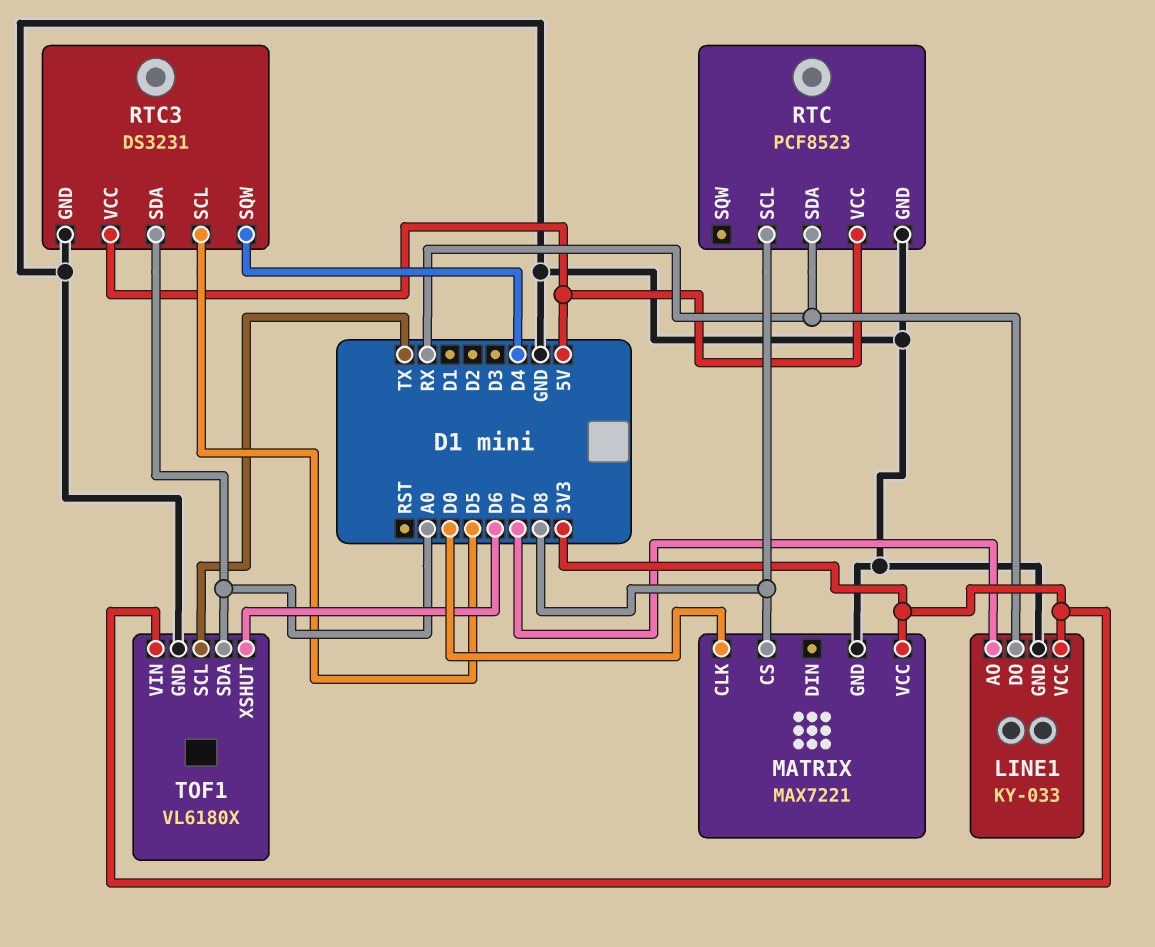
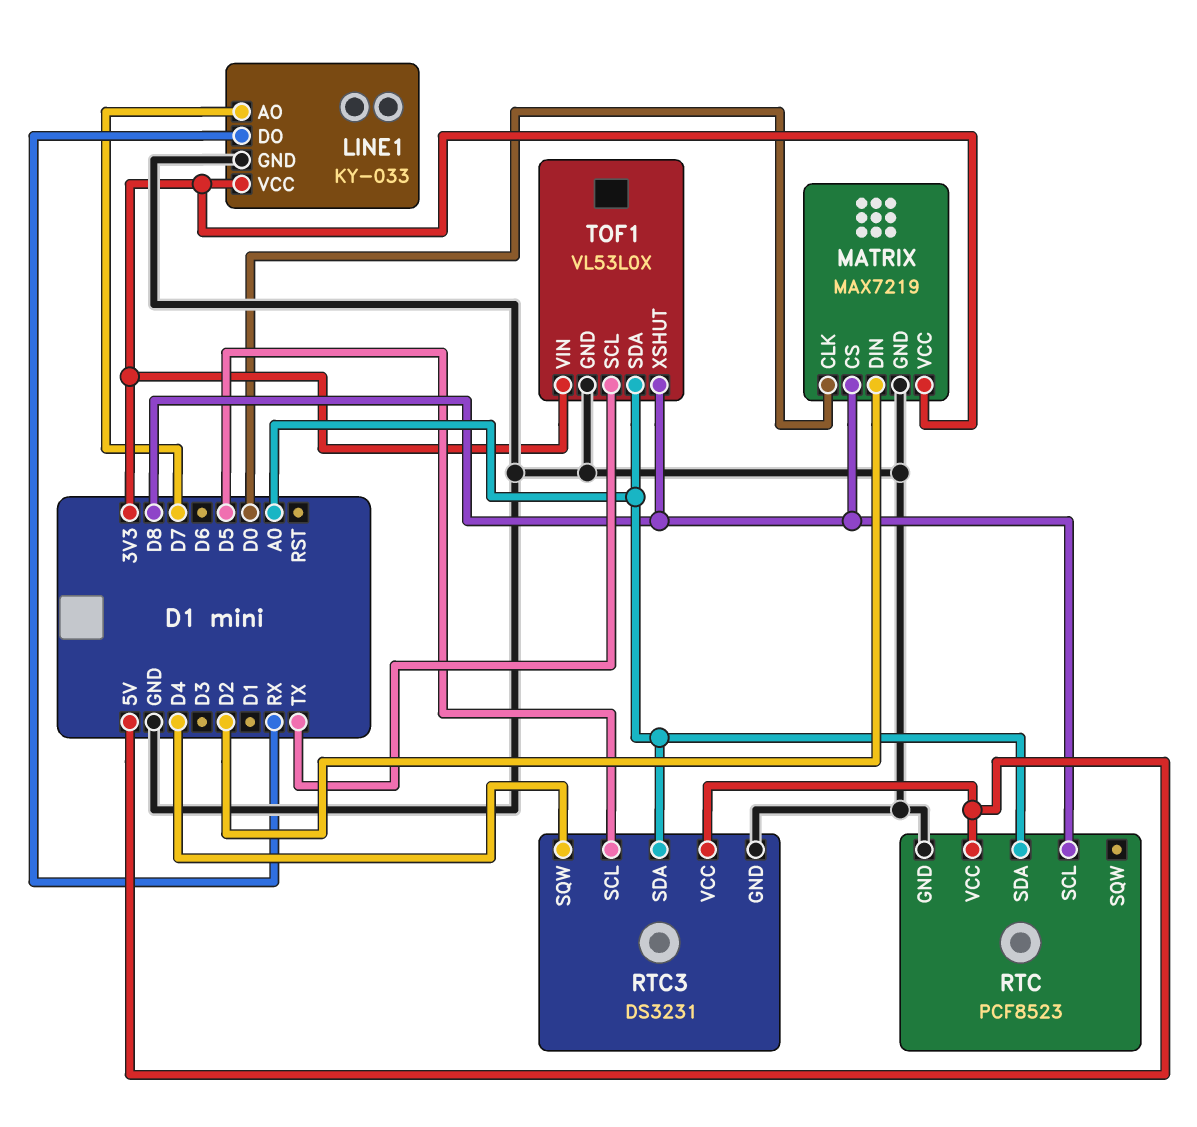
MATRIX: MAX7221 -> MAX7219
MATRIX pin DIN: none -> D2
RTC pin SDA: RX -> A0
TOF1: VL6180X -> VL53L0X
TOF1 pin XSHUT: D6 -> D8

